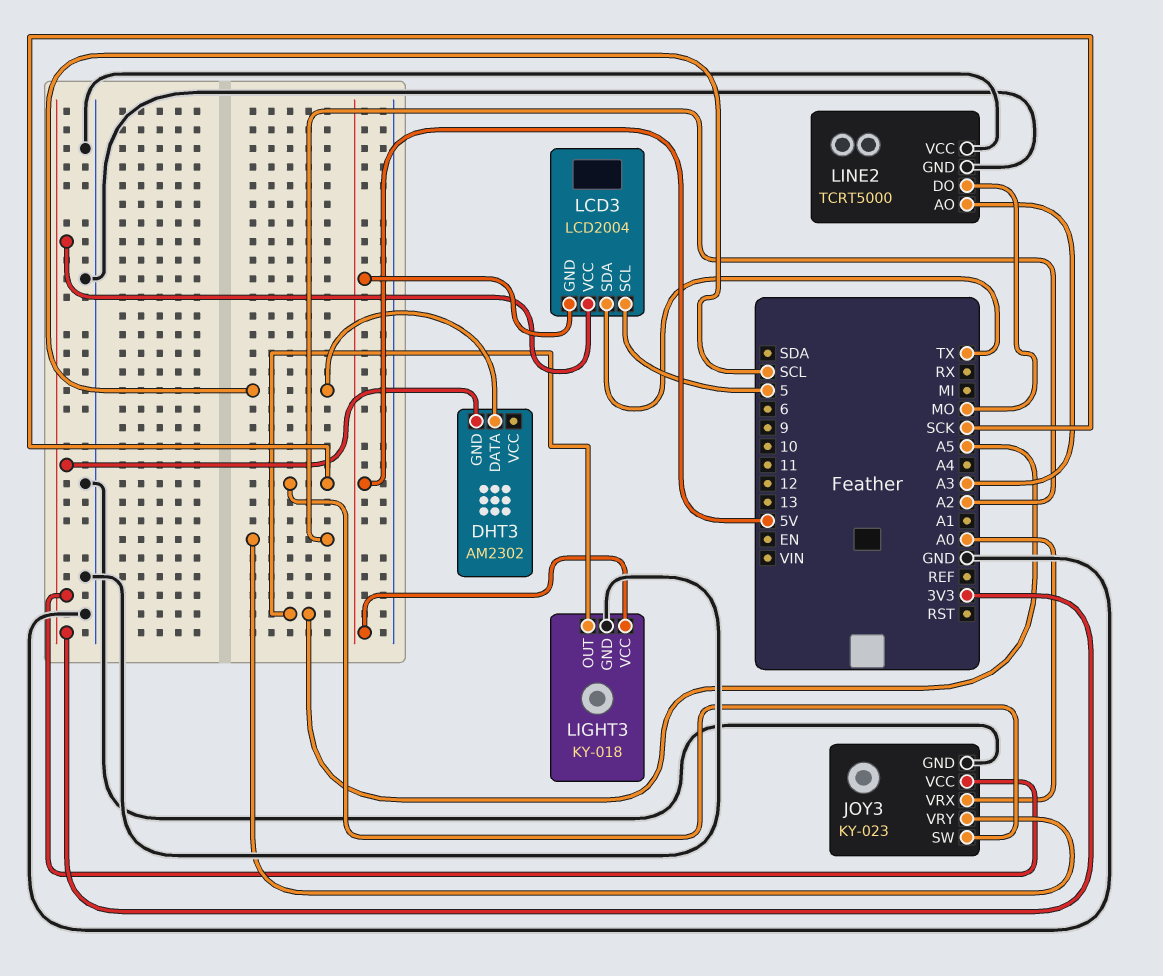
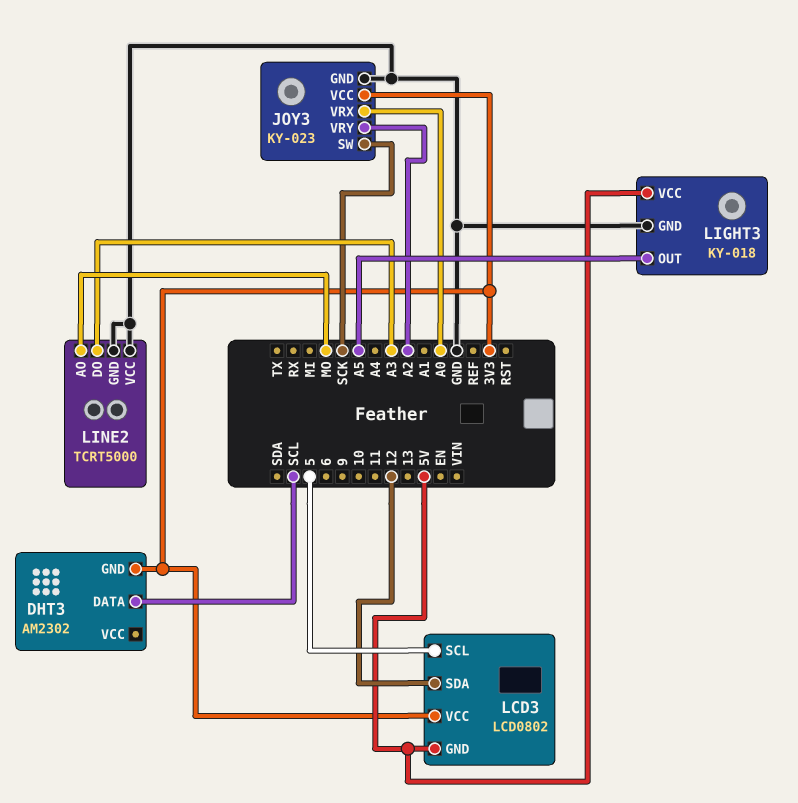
LCD3: LCD2004 -> LCD0802
LCD3 pin SDA: TX -> 12
LINE2 pin AO: A3 -> MO
LINE2 pin DO: MO -> A3

